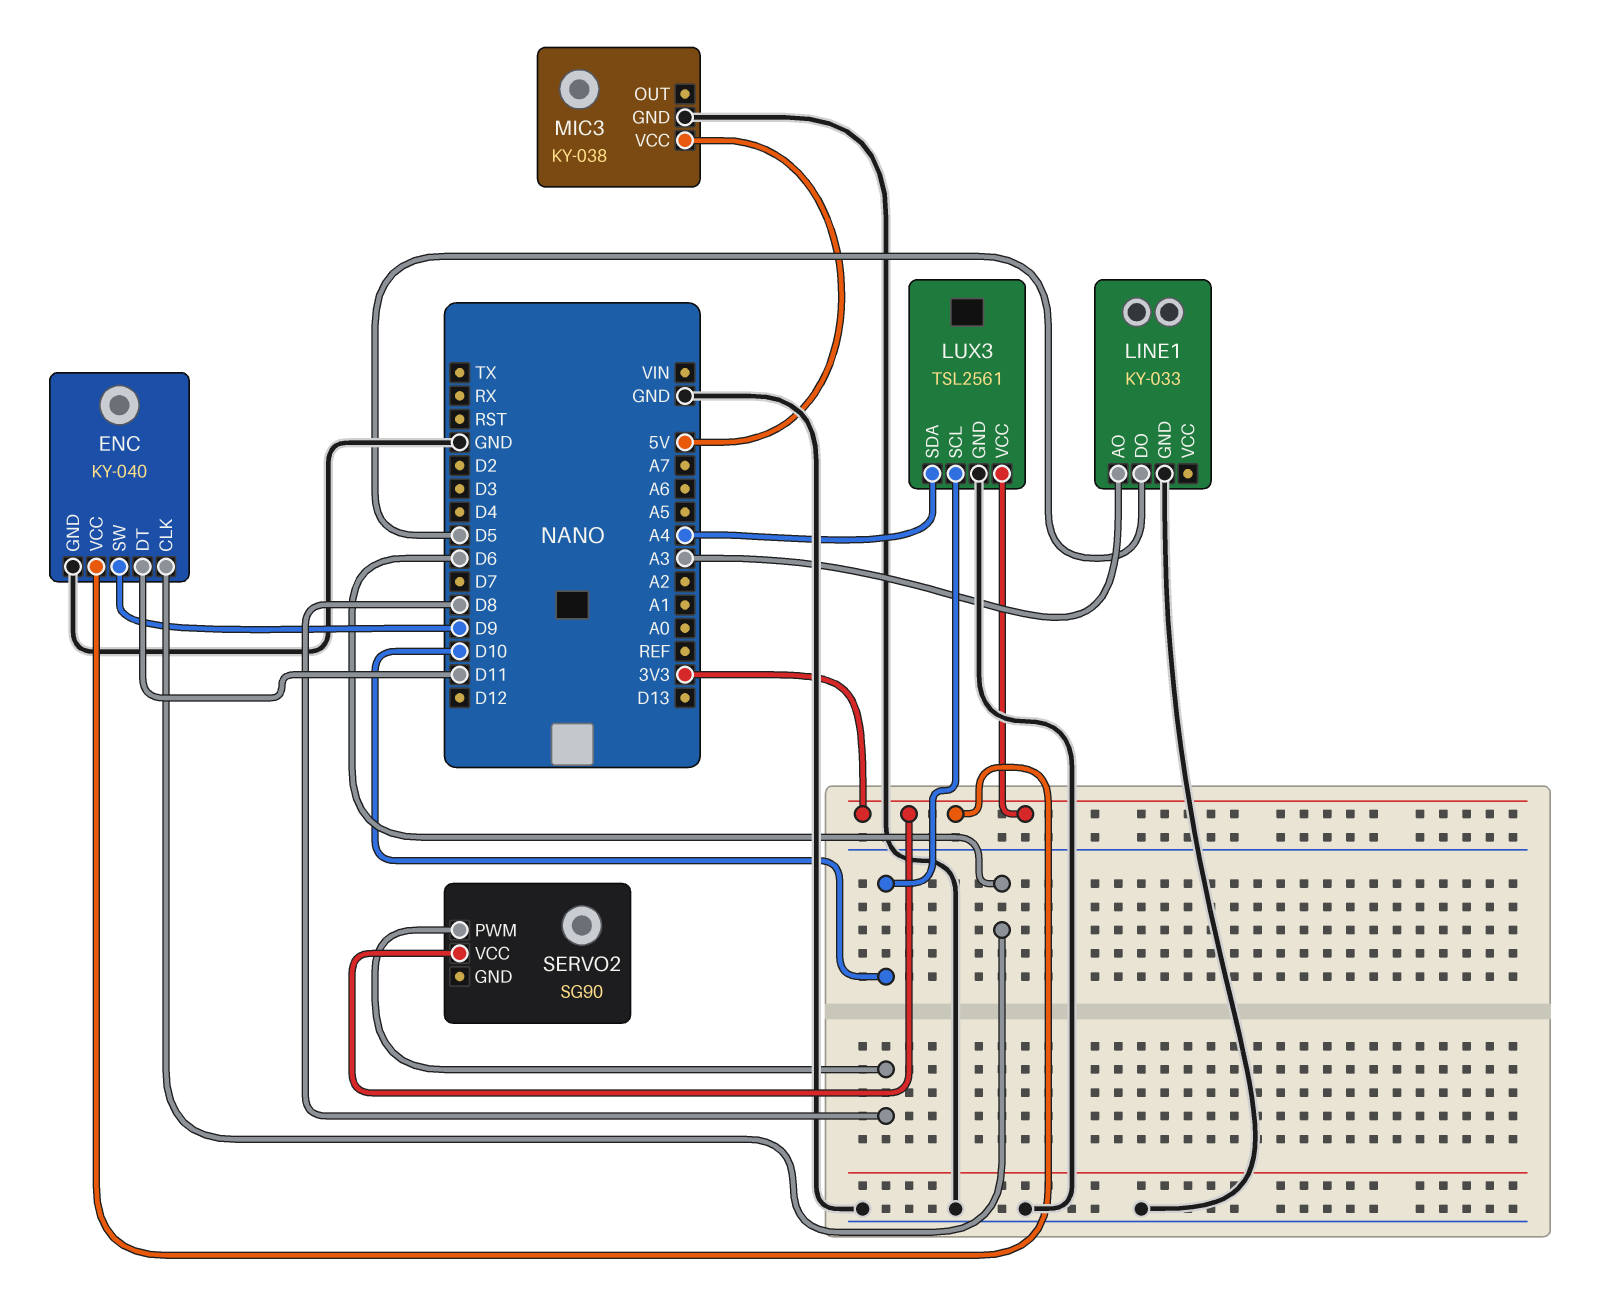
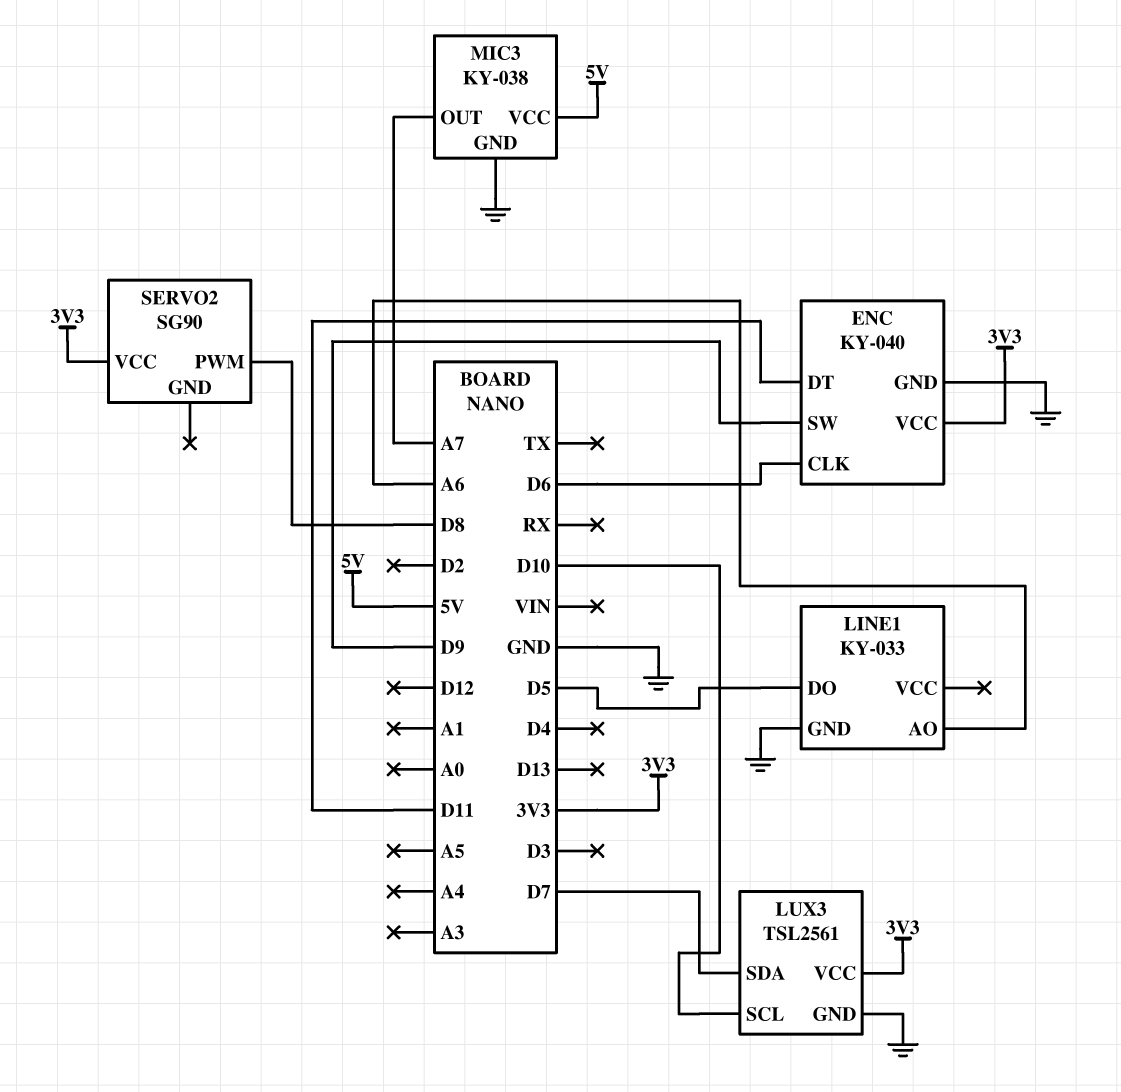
LINE1 pin AO: A3 -> A6
LUX3 pin SDA: A4 -> D7
MIC3 pin OUT: none -> A7

